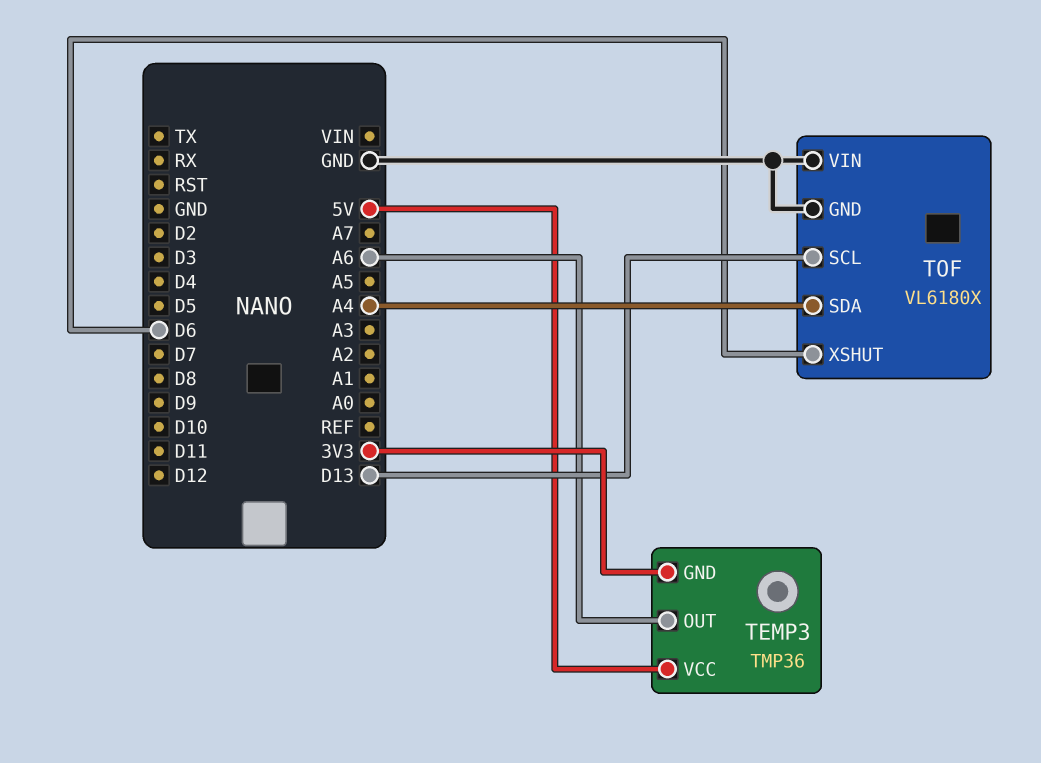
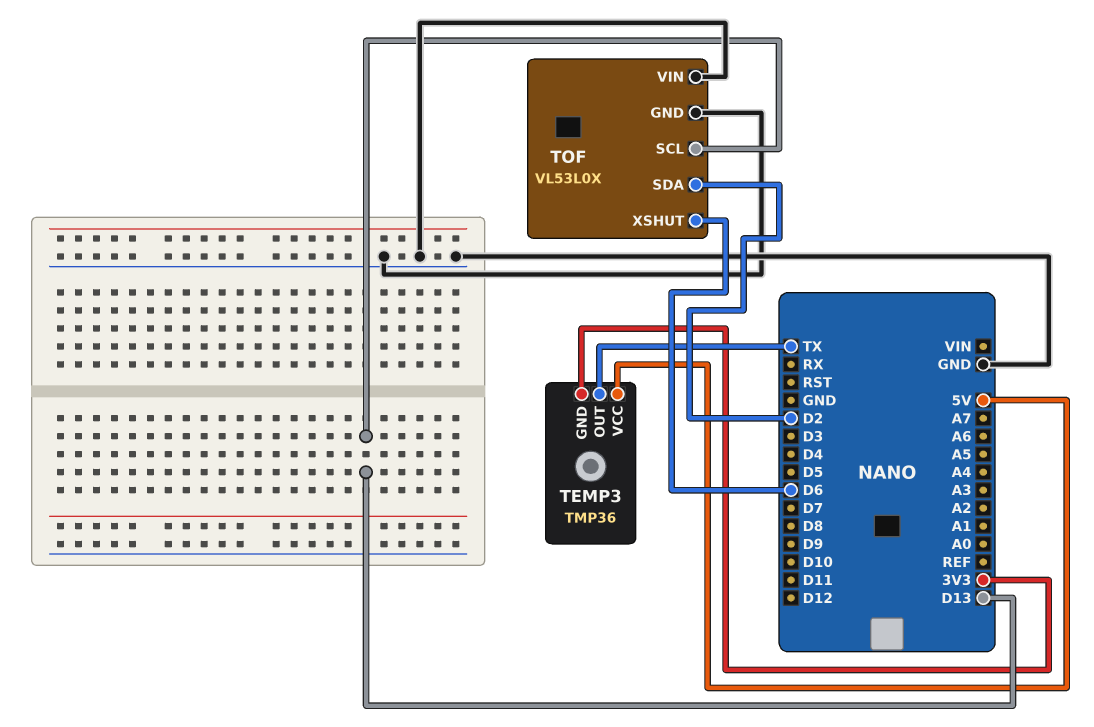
TEMP3 pin OUT: A6 -> TX
TOF: VL6180X -> VL53L0X
TOF pin SDA: A4 -> D2

